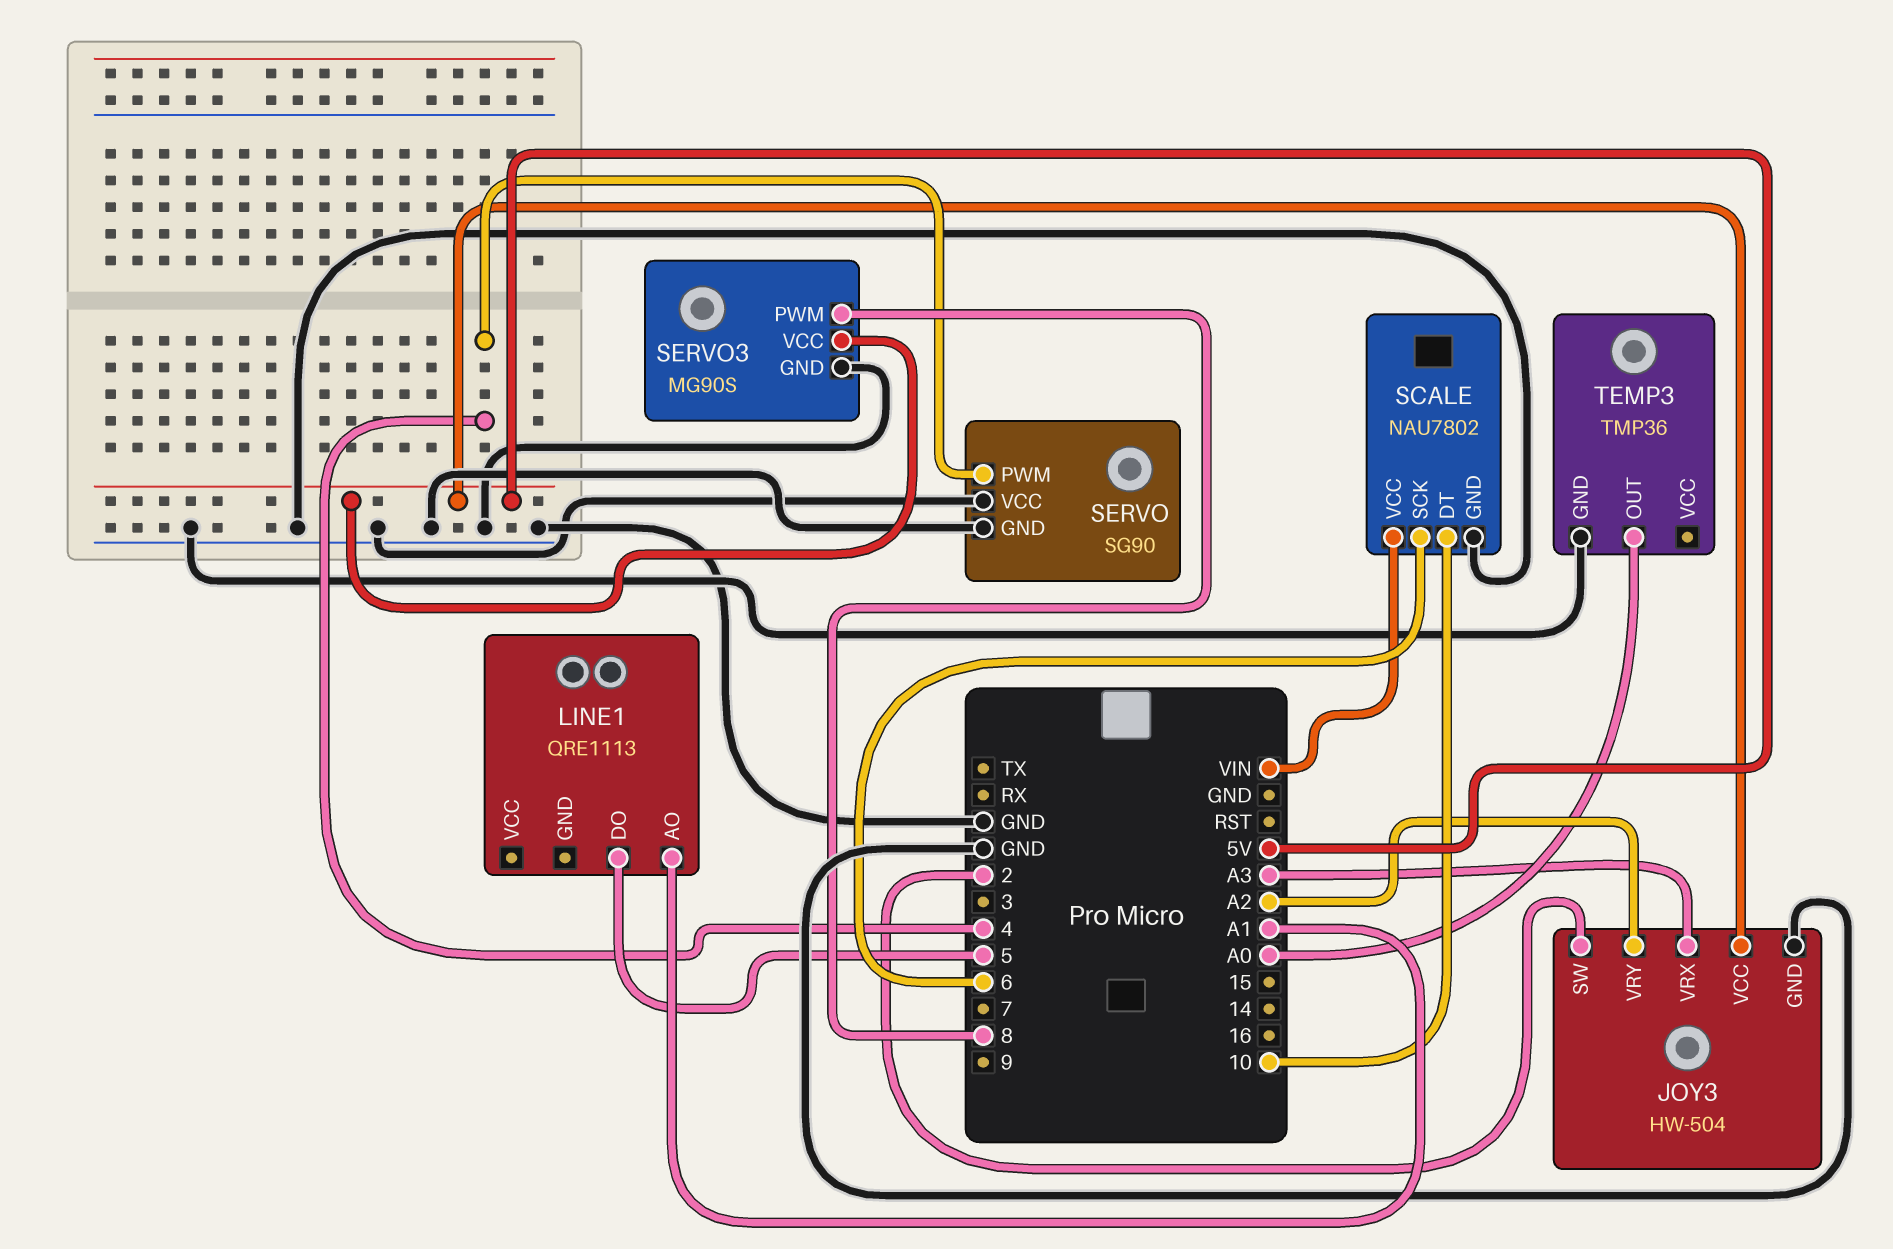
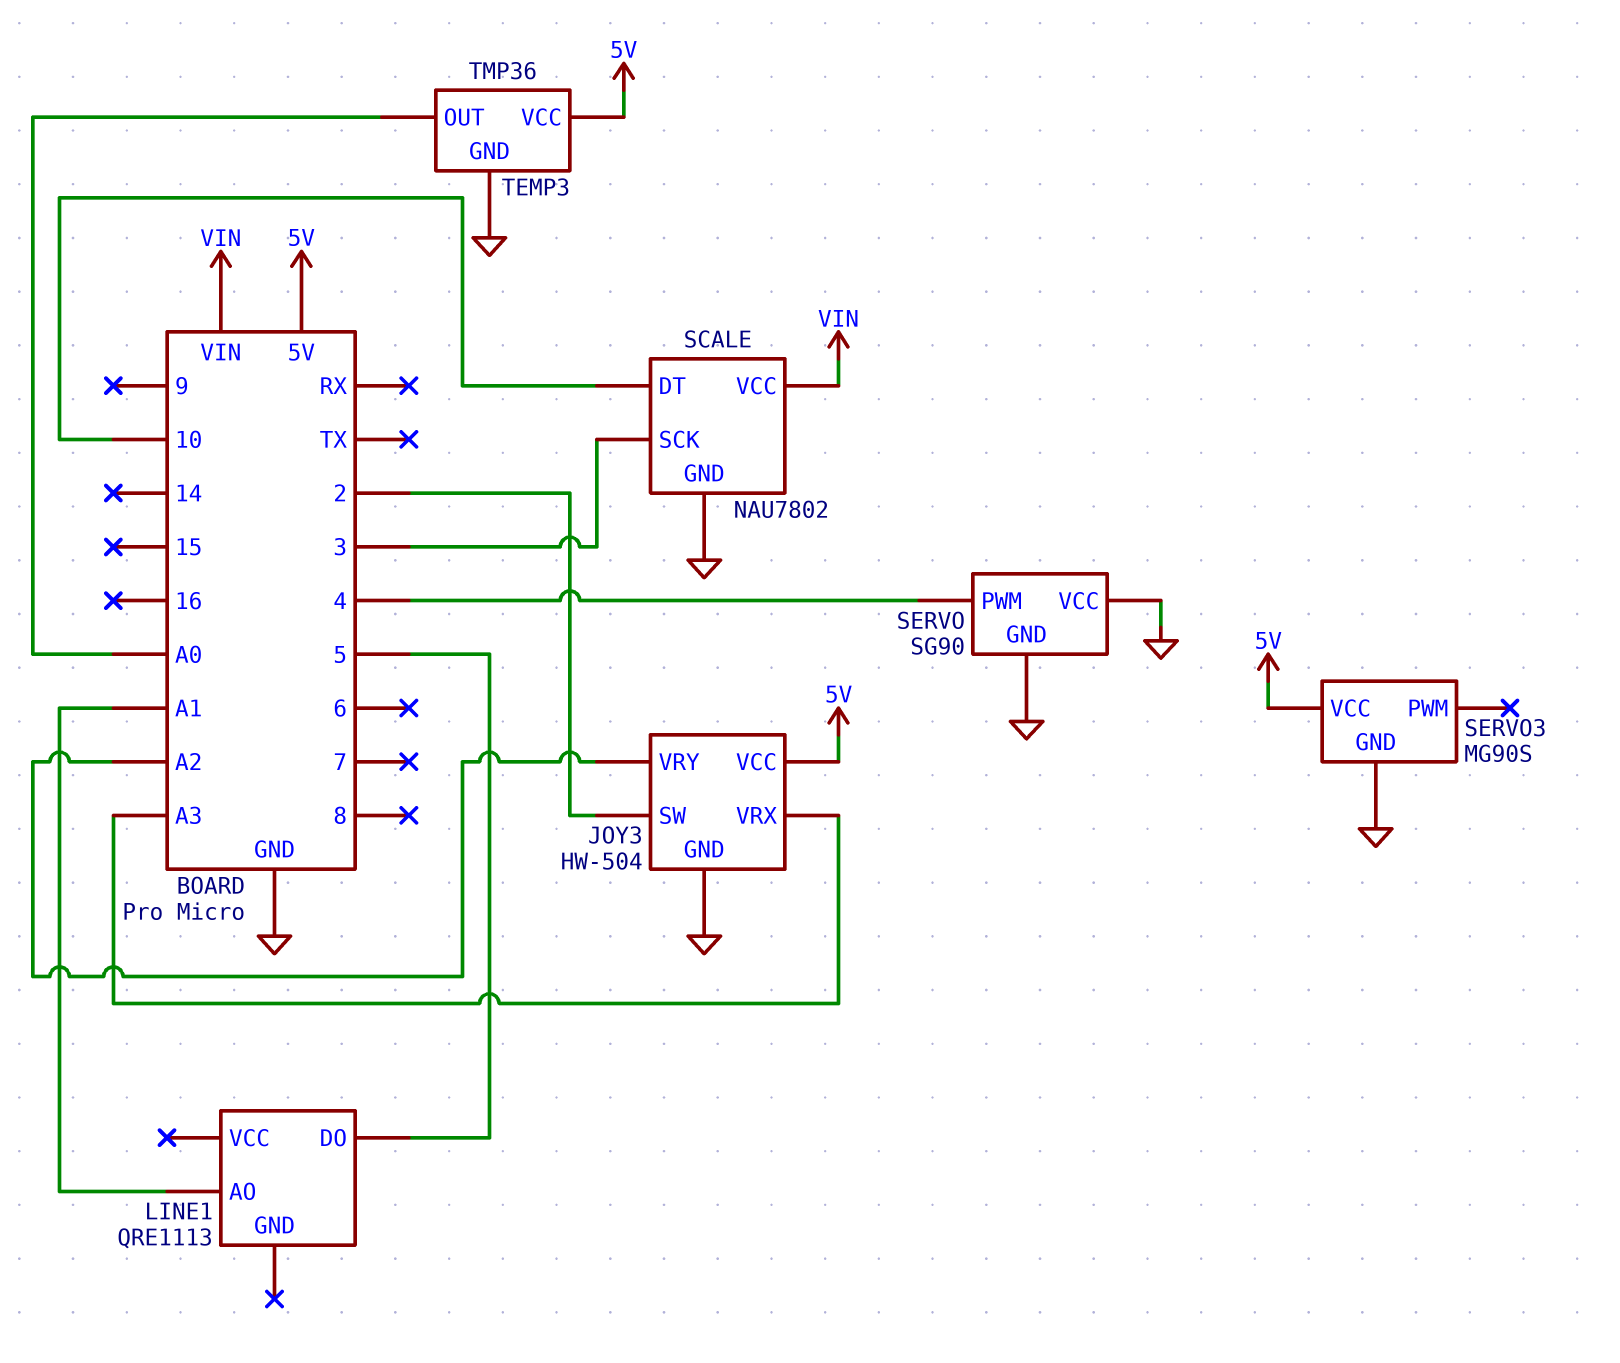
SCALE pin SCK: 6 -> 3
SERVO3 pin PWM: 8 -> none
TEMP3 pin VCC: none -> 5V

